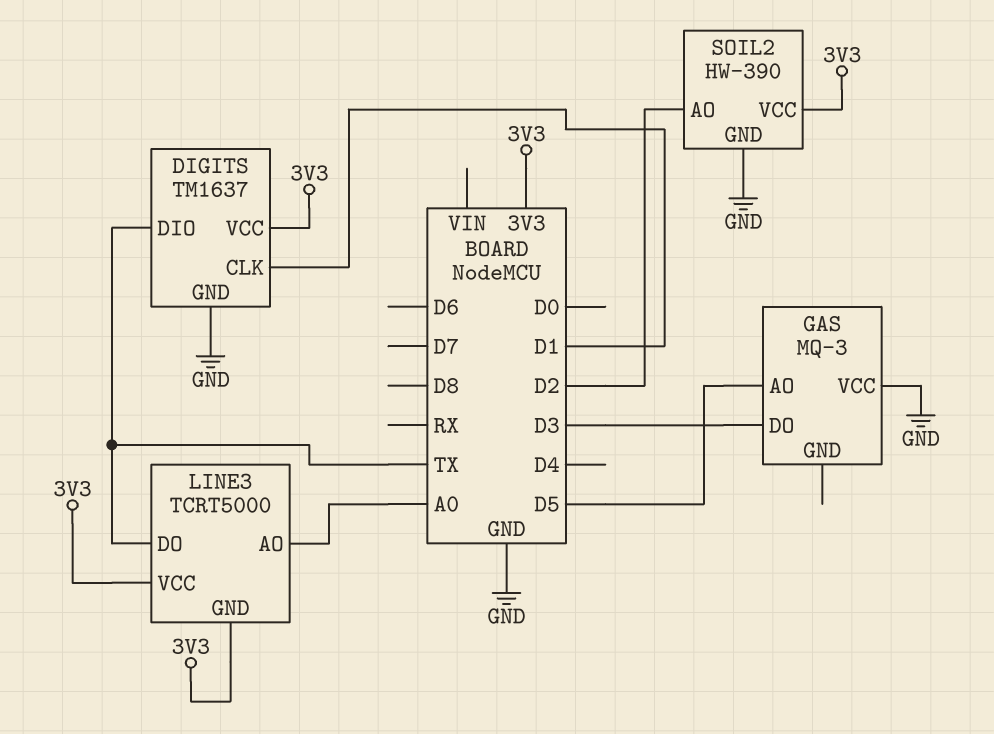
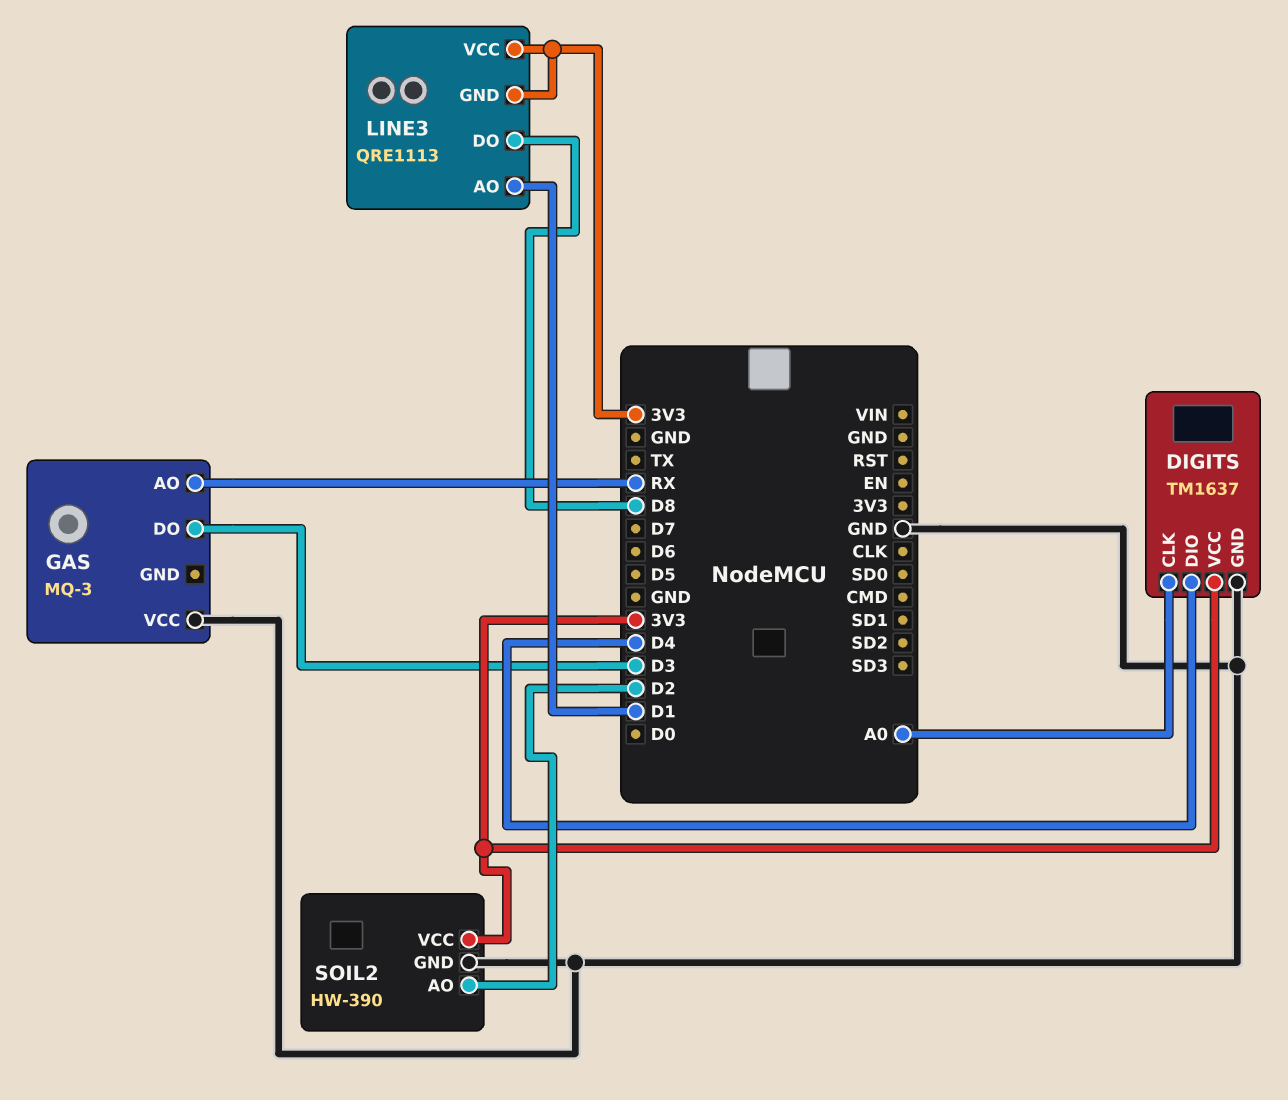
DIGITS pin CLK: D1 -> A0
DIGITS pin DIO: TX -> D4
GAS pin AO: D5 -> RX
LINE3: TCRT5000 -> QRE1113
LINE3 pin AO: A0 -> D1
LINE3 pin DO: TX -> D8

